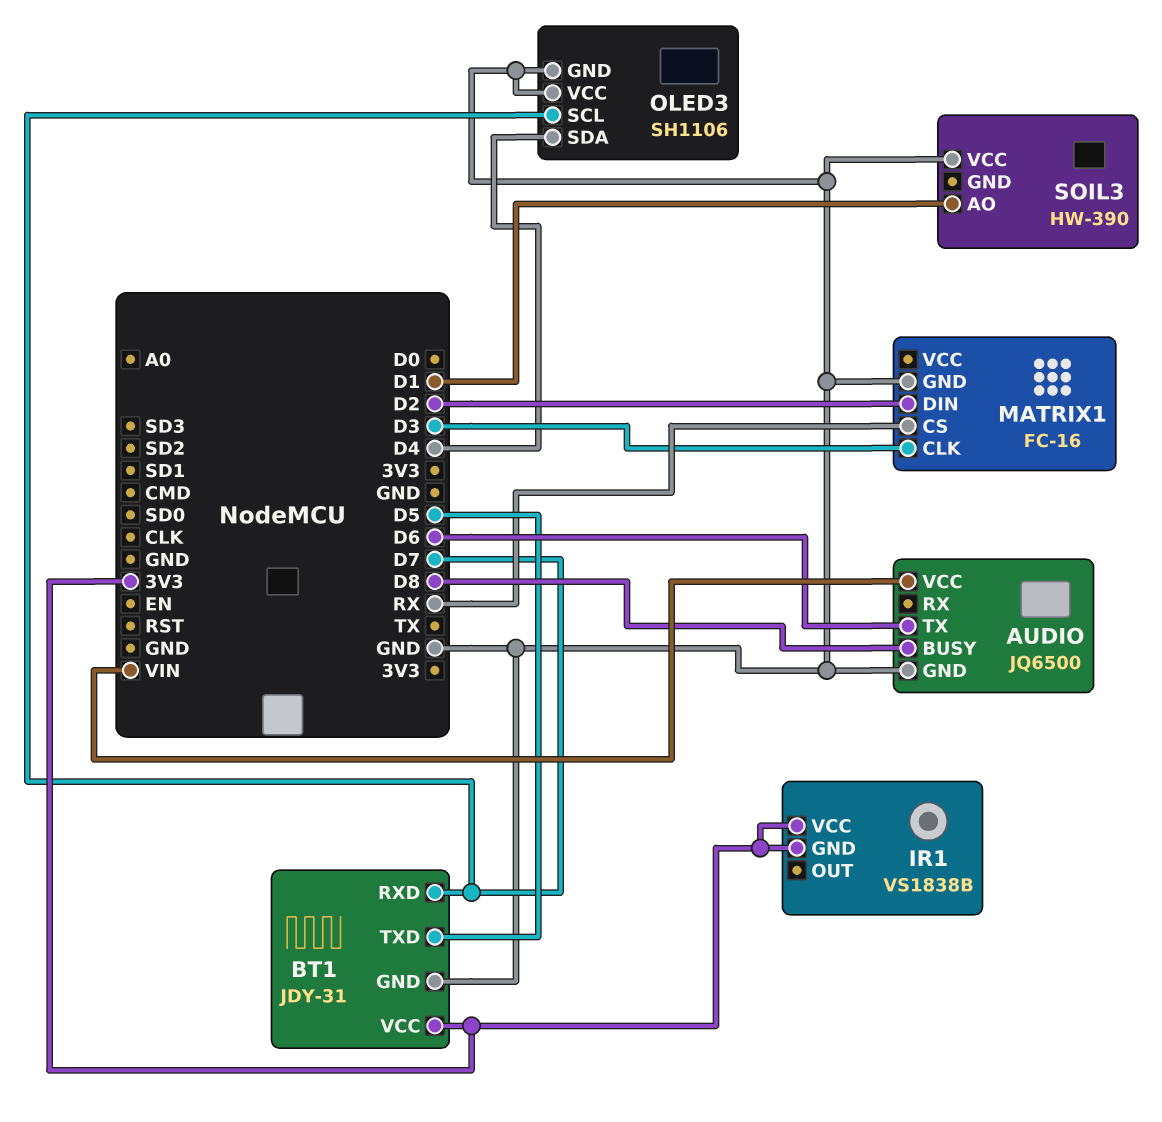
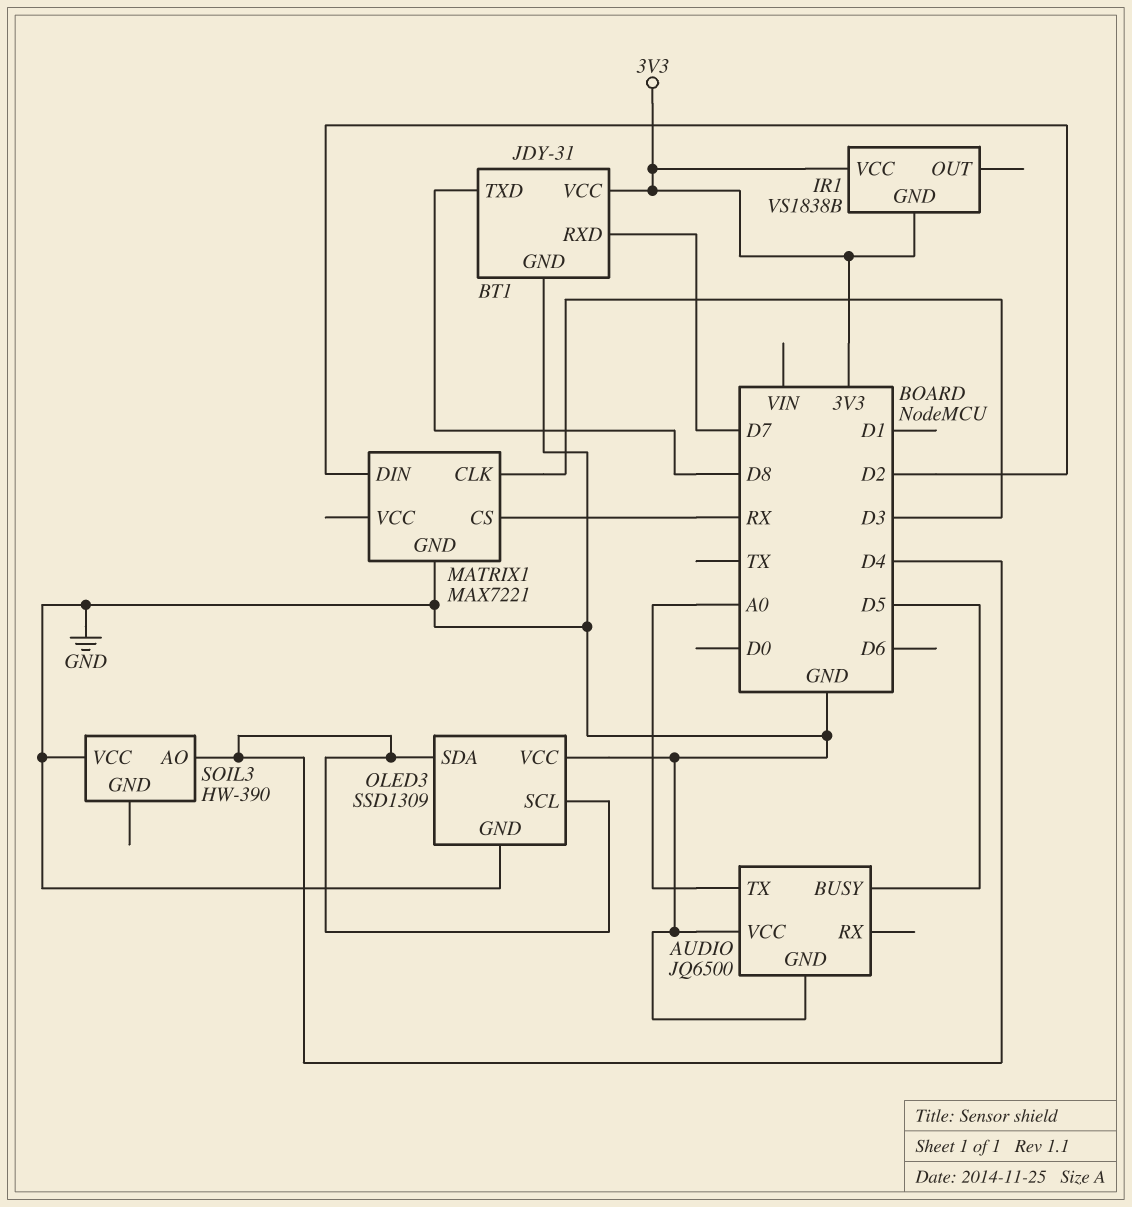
AUDIO pin BUSY: D8 -> D5
AUDIO pin TX: D6 -> A0
AUDIO pin VCC: VIN -> GND
BT1 pin TXD: D5 -> D8
MATRIX1: FC-16 -> MAX7221
OLED3: SH1106 -> SSD1309
OLED3 pin SCL: D7 -> D4
SOIL3 pin AO: D1 -> D4

